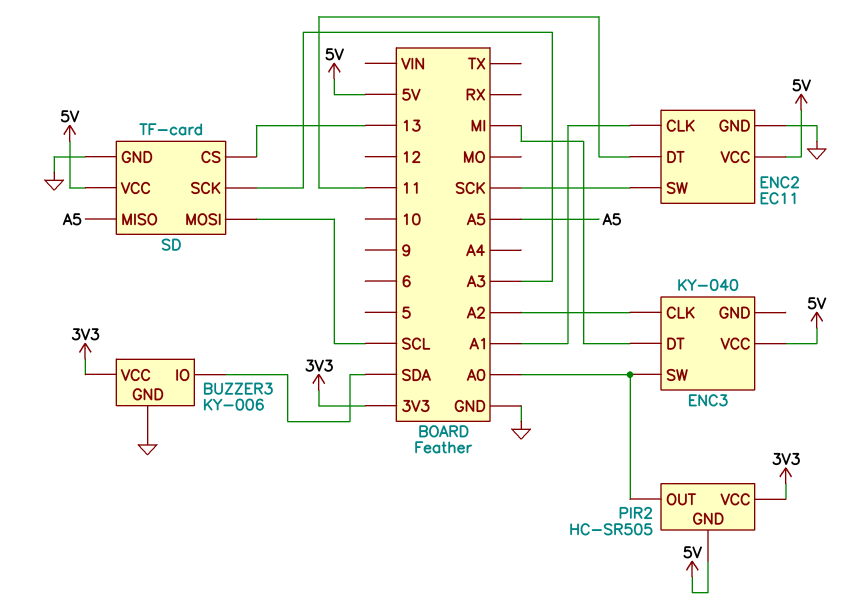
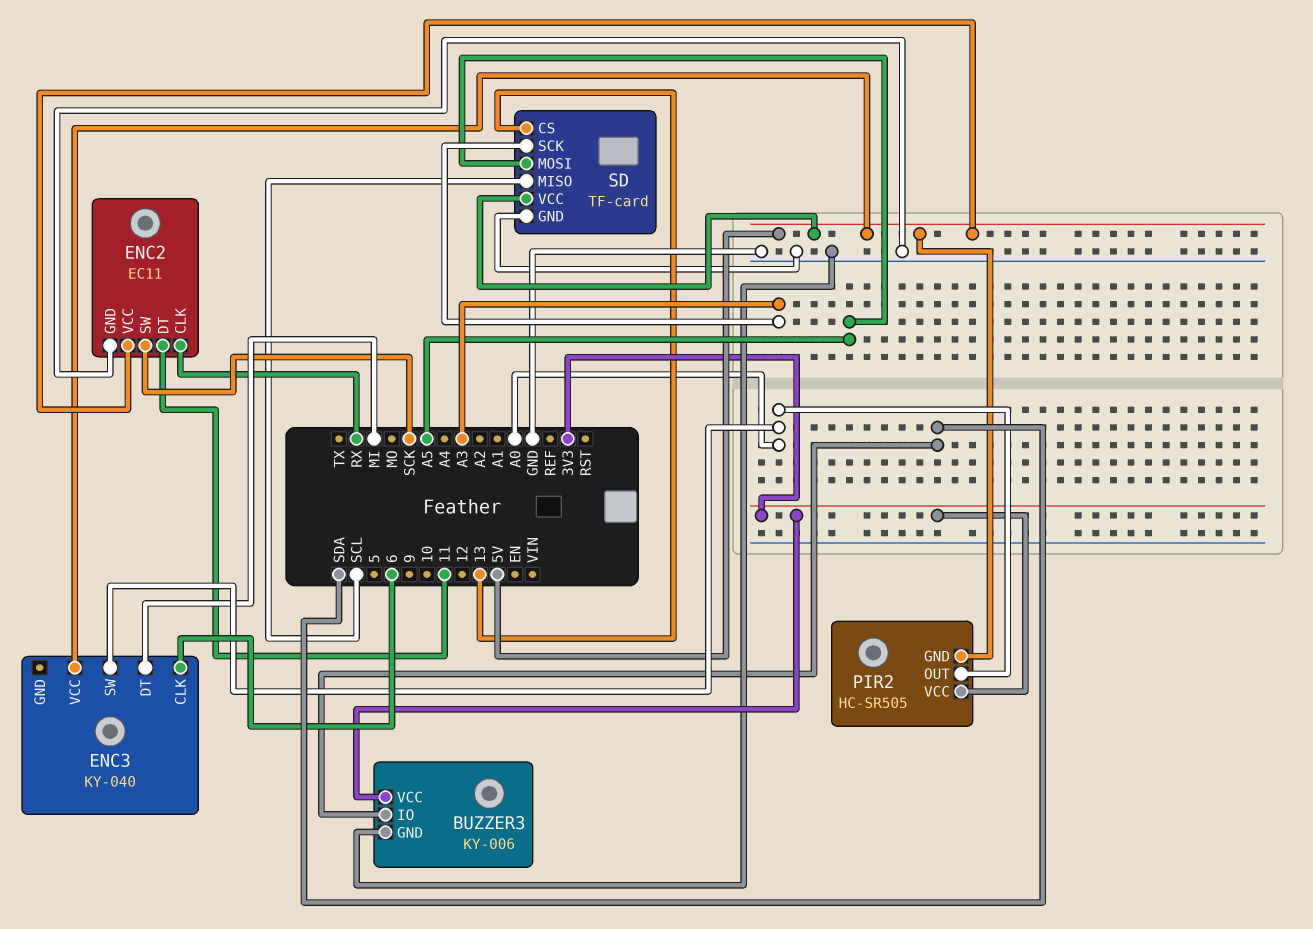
ENC2 pin CLK: A1 -> RX
ENC3 pin CLK: A2 -> 6
SD pin MISO: A5 -> SCL
SD pin MOSI: SCL -> A5

